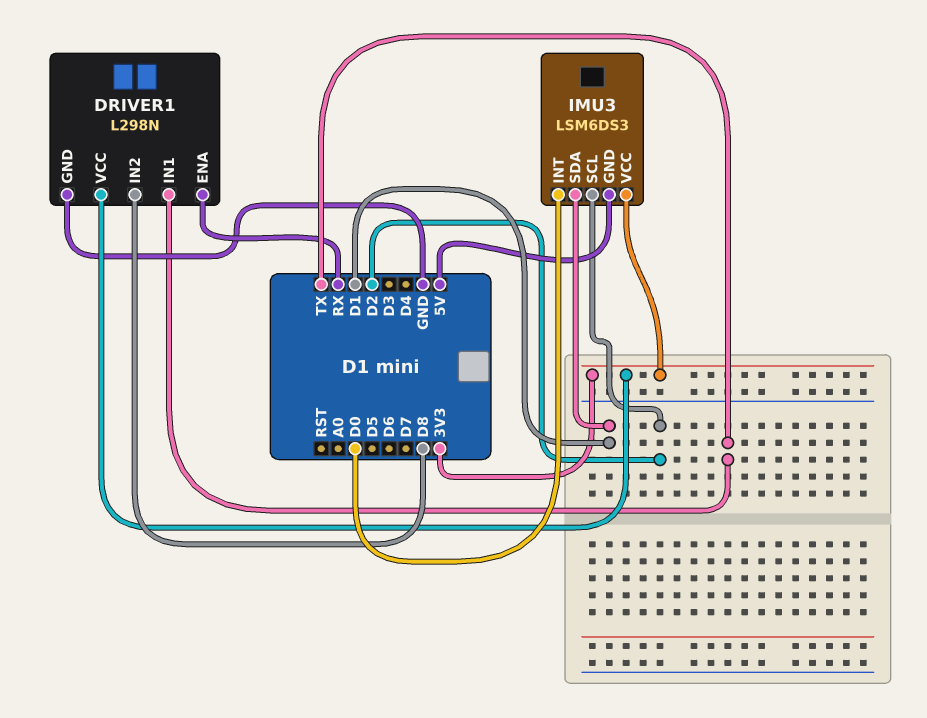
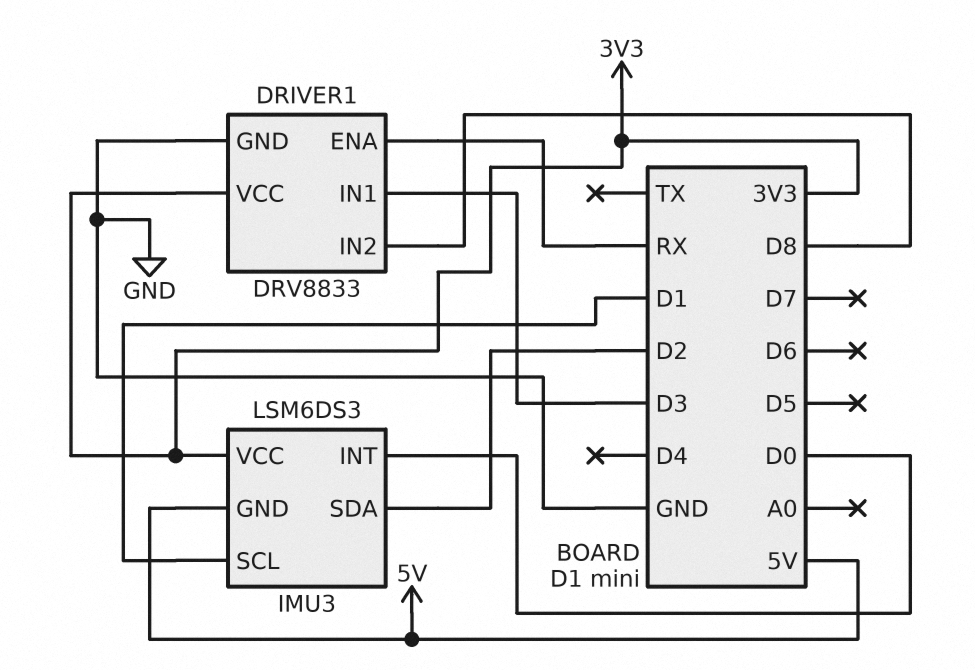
DRIVER1: L298N -> DRV8833
DRIVER1 pin IN1: TX -> D3
IMU3 pin SCL: D2 -> D1
IMU3 pin SDA: D1 -> D2

